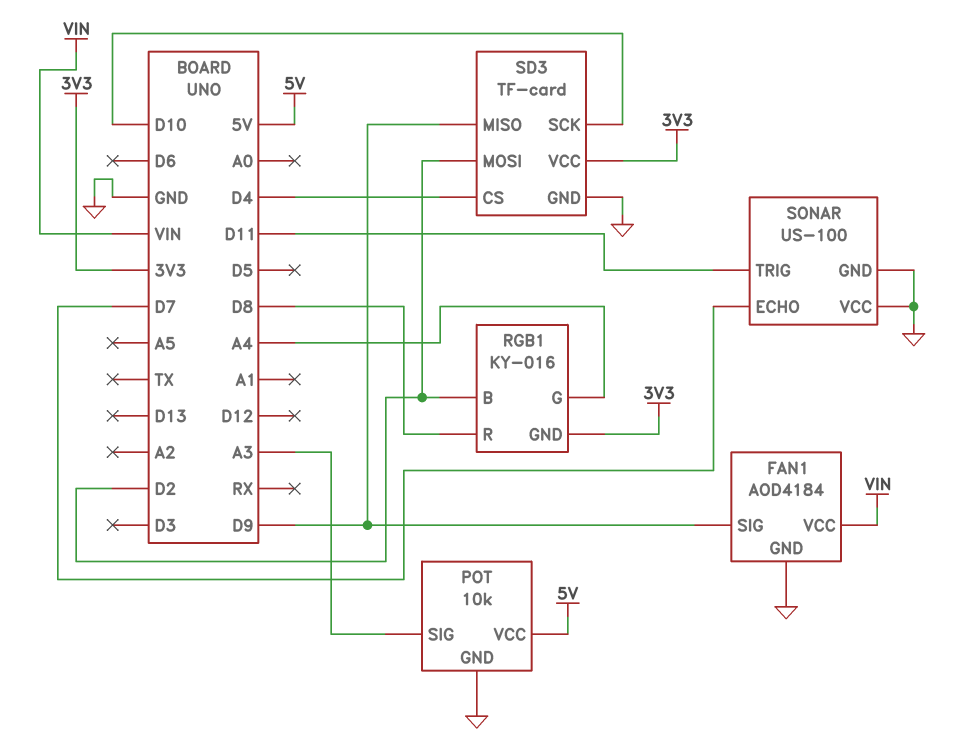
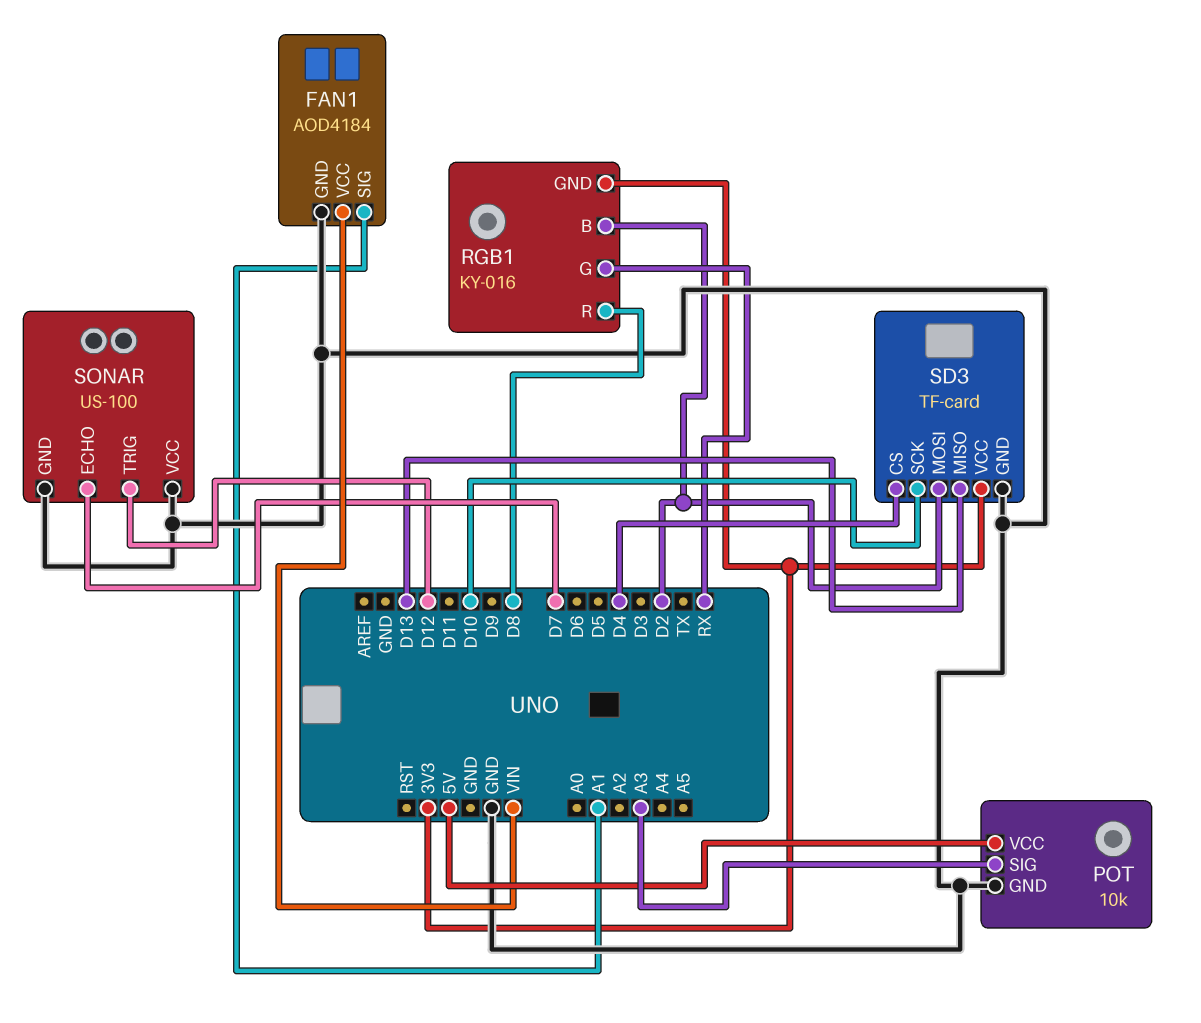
FAN1 pin SIG: D9 -> A1
RGB1 pin G: A4 -> RX
SD3 pin MISO: D9 -> D13
SONAR pin TRIG: D11 -> D12

